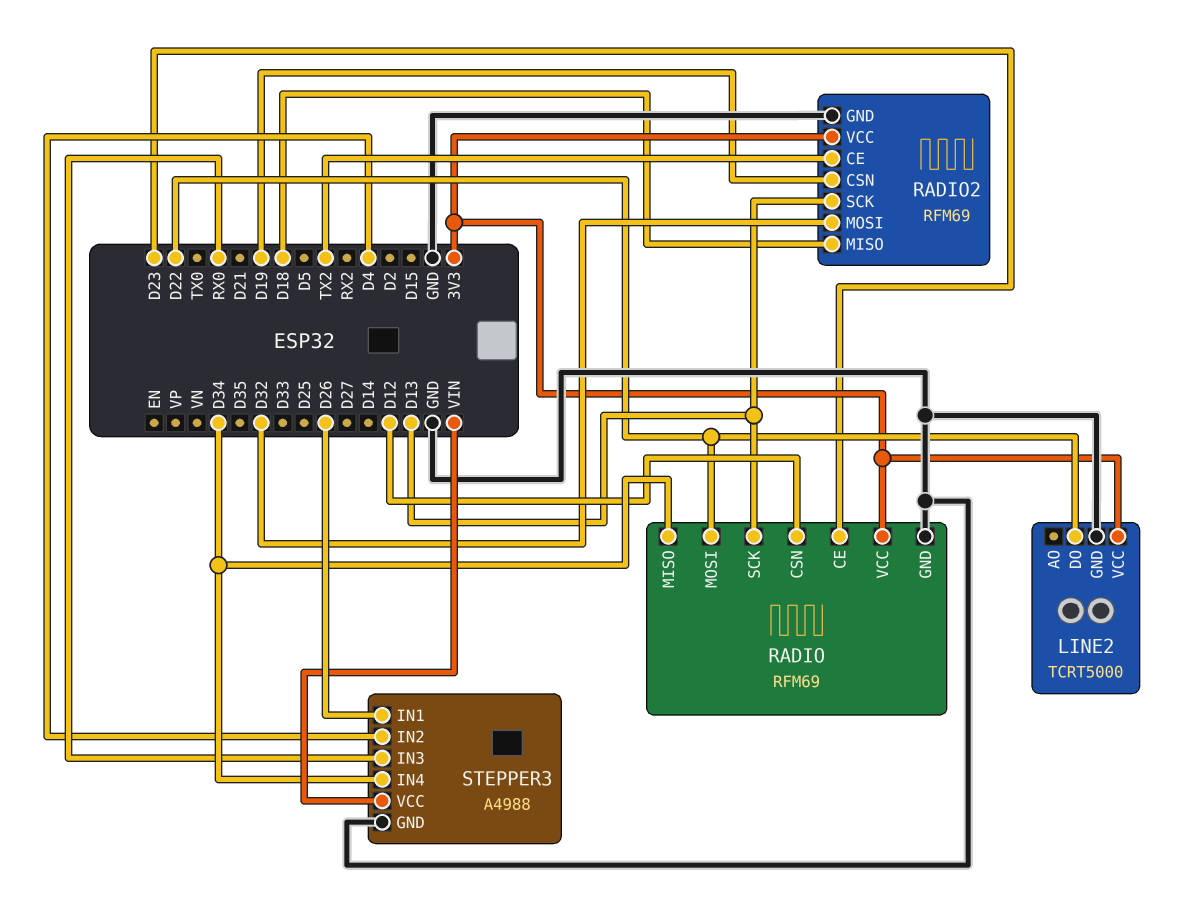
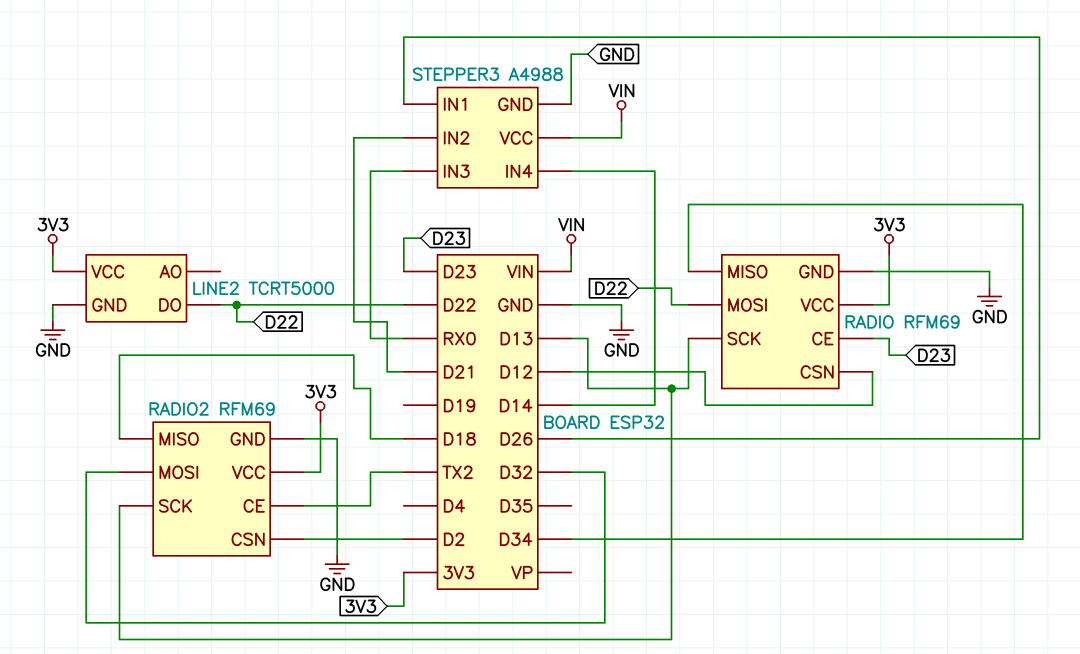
RADIO2 pin CSN: D19 -> D2
STEPPER3 pin IN2: D4 -> D21
STEPPER3 pin IN4: D34 -> D14

